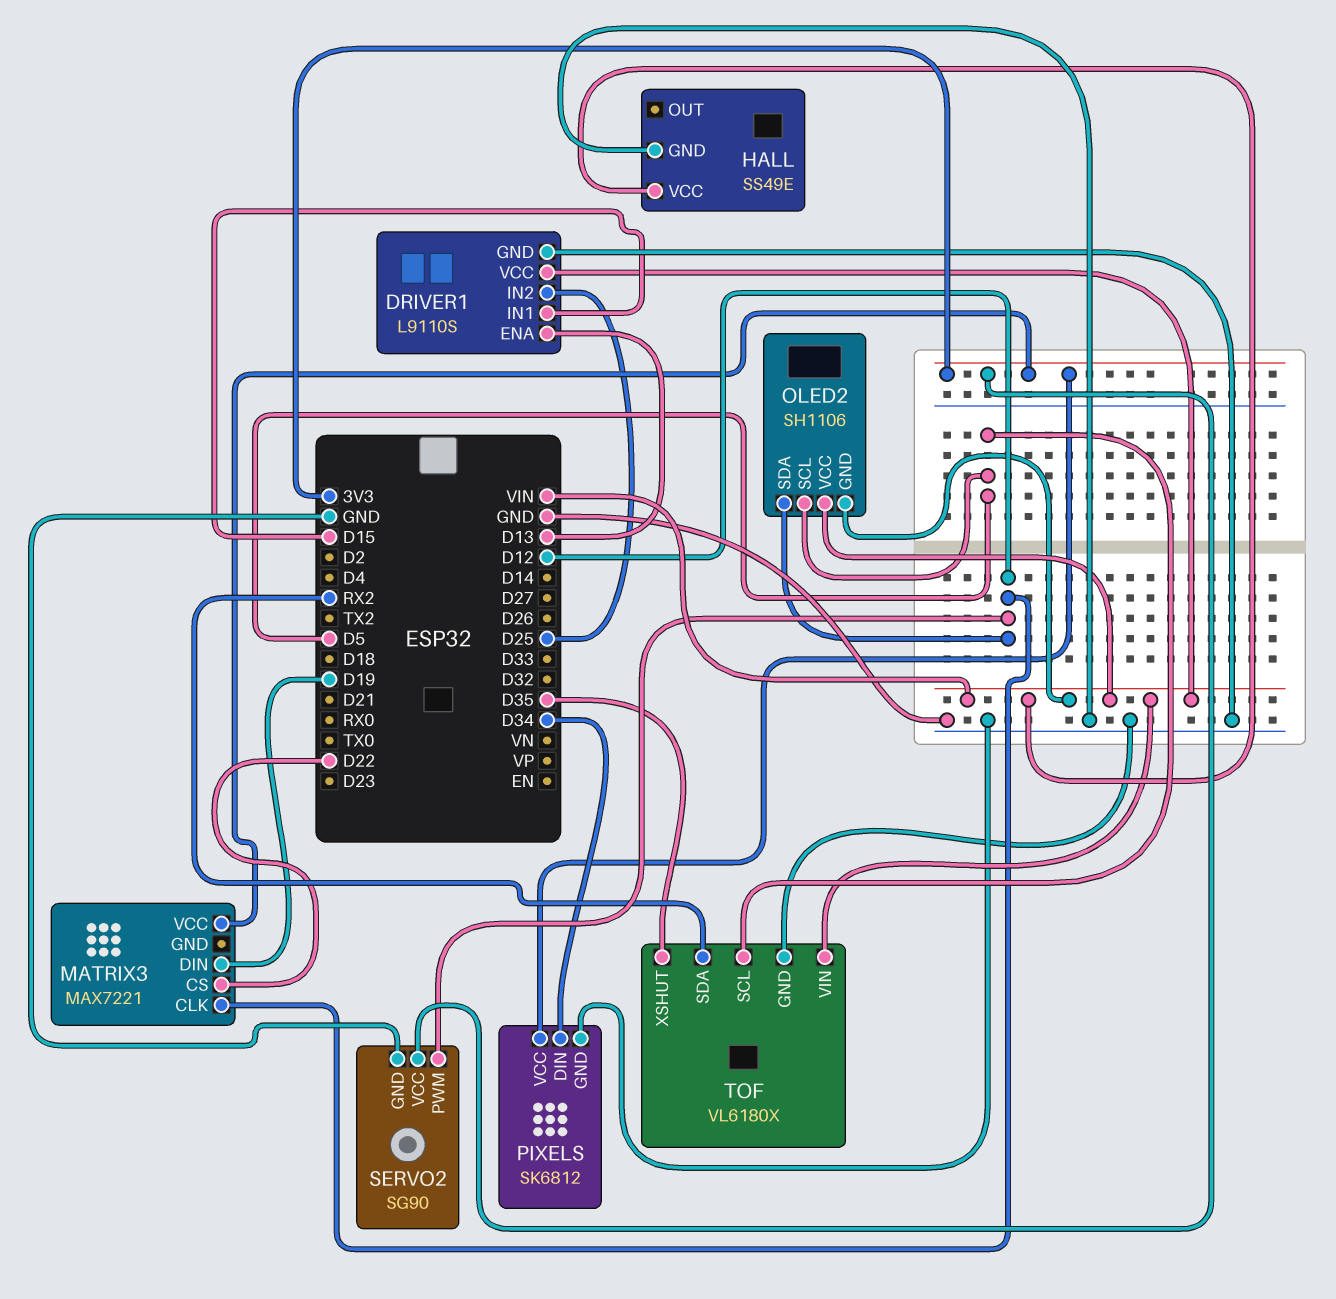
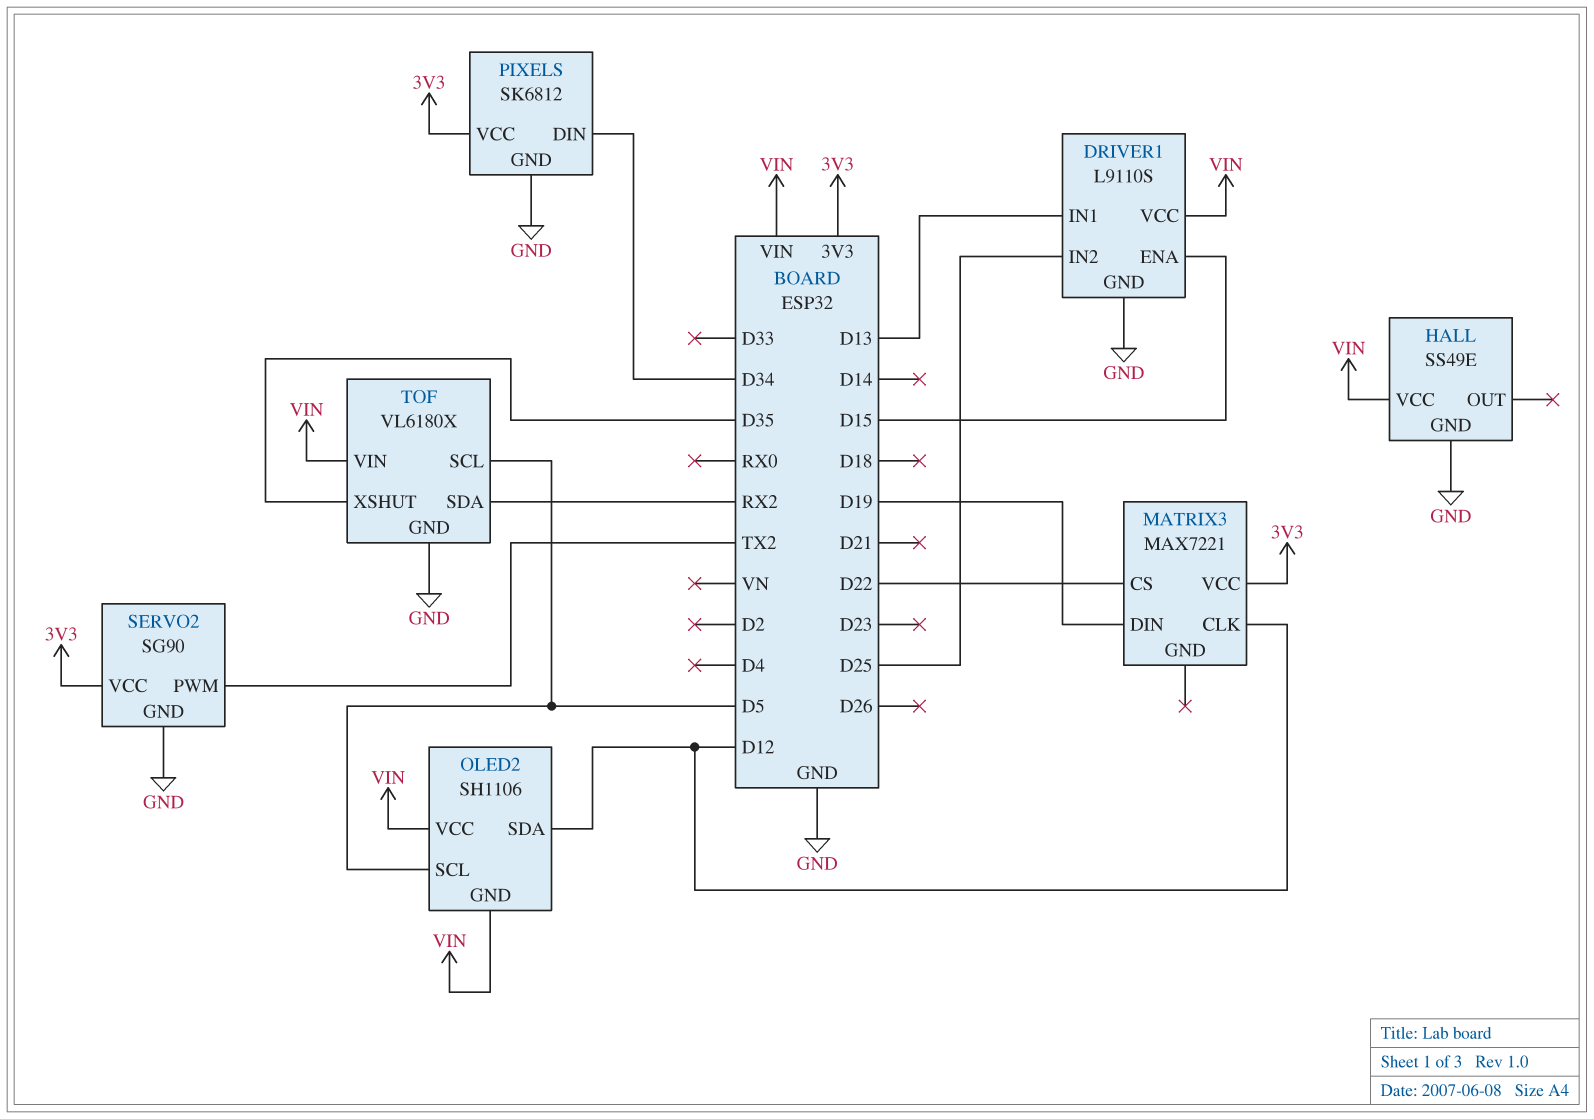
DRIVER1 pin ENA: D13 -> D15
DRIVER1 pin IN1: D15 -> D13
SERVO2 pin PWM: D12 -> TX2

